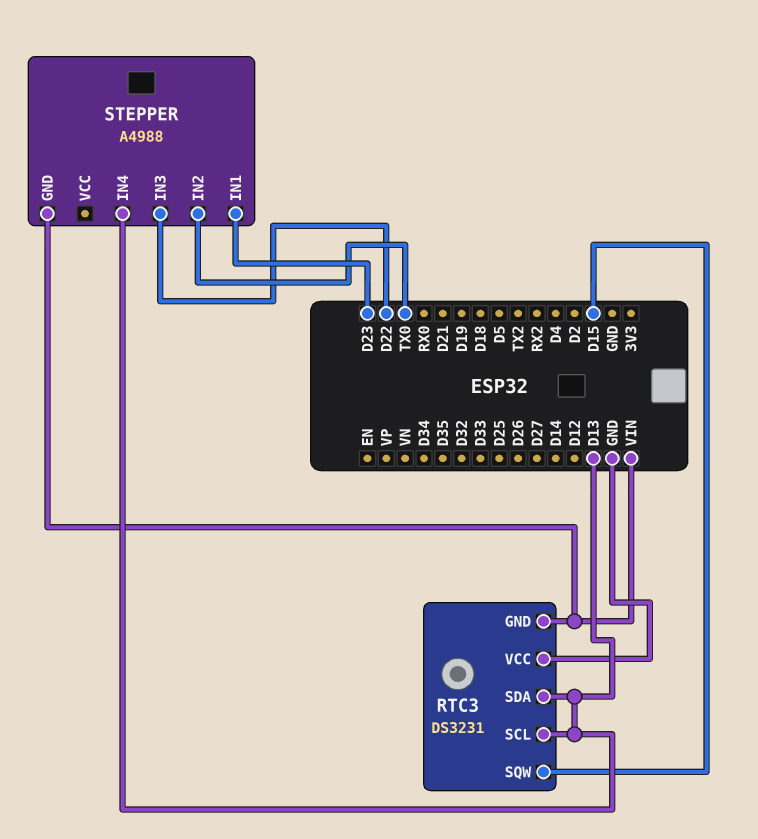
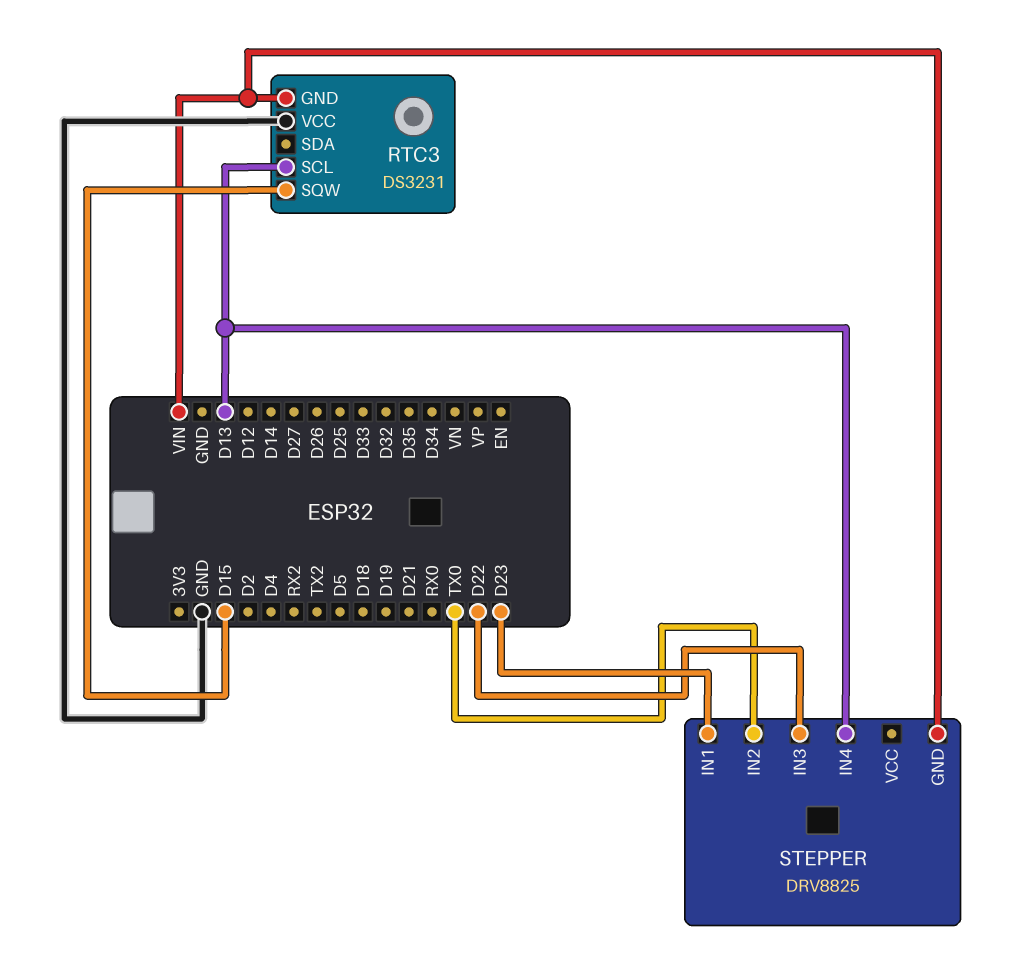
RTC3 pin SDA: D13 -> none
STEPPER: A4988 -> DRV8825

